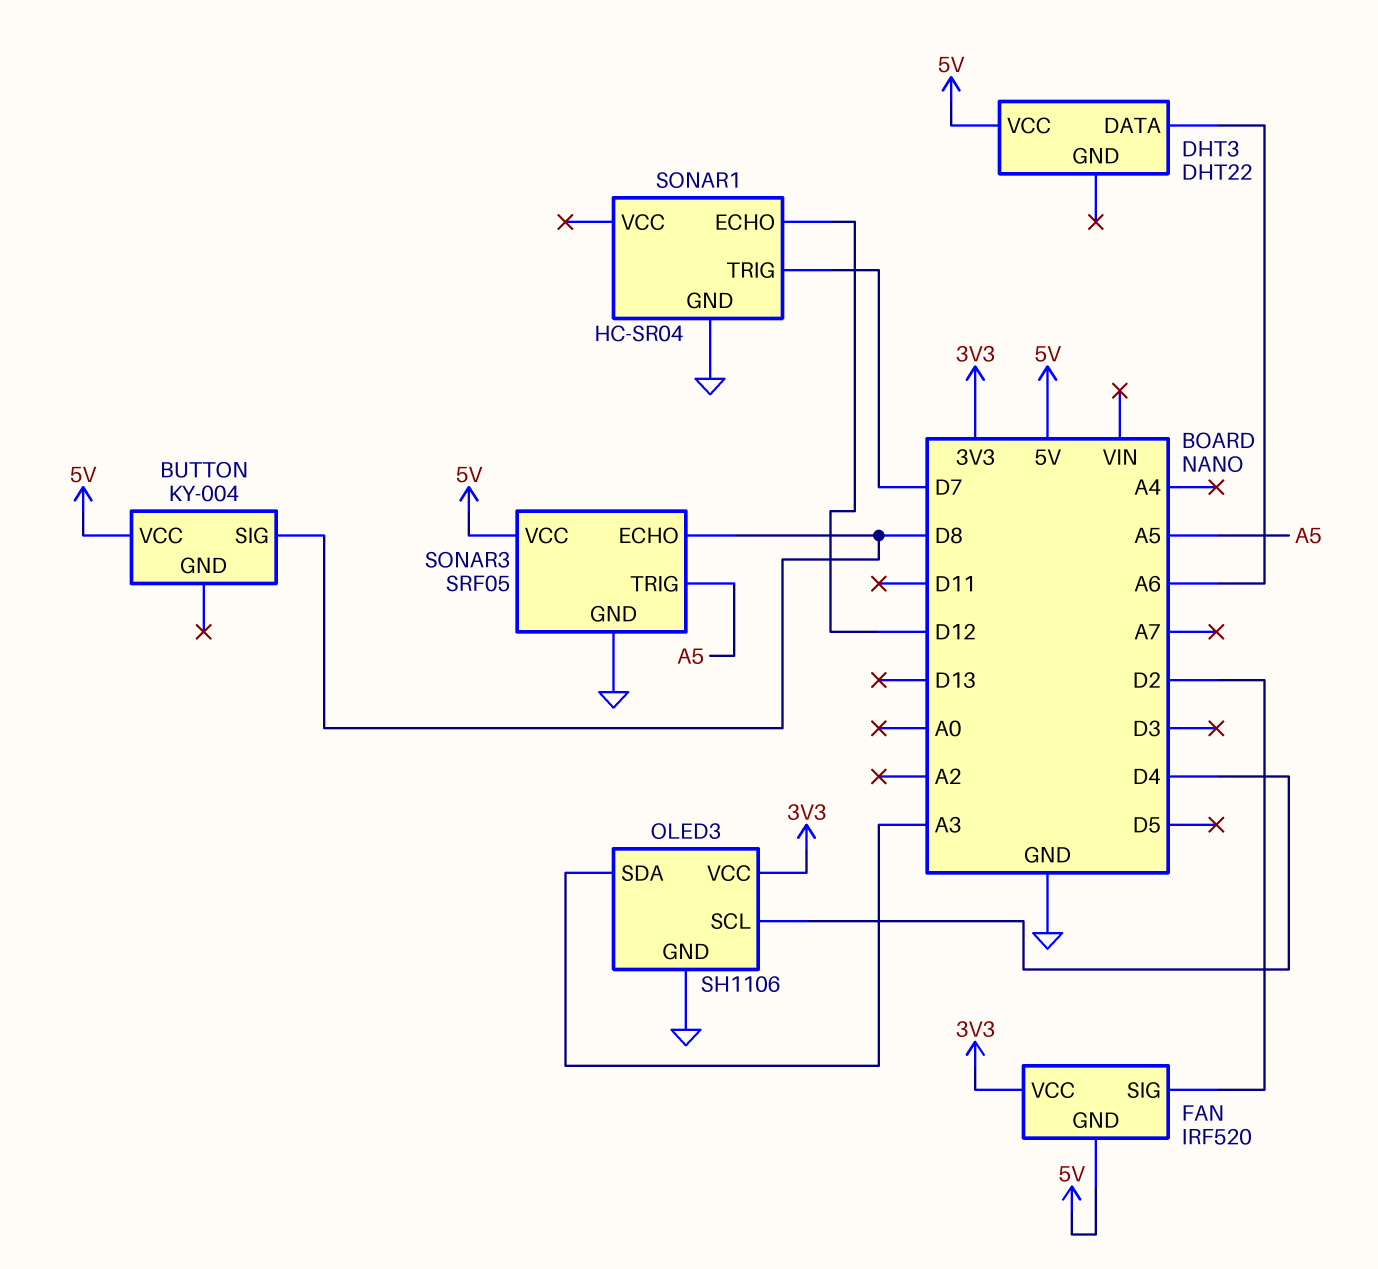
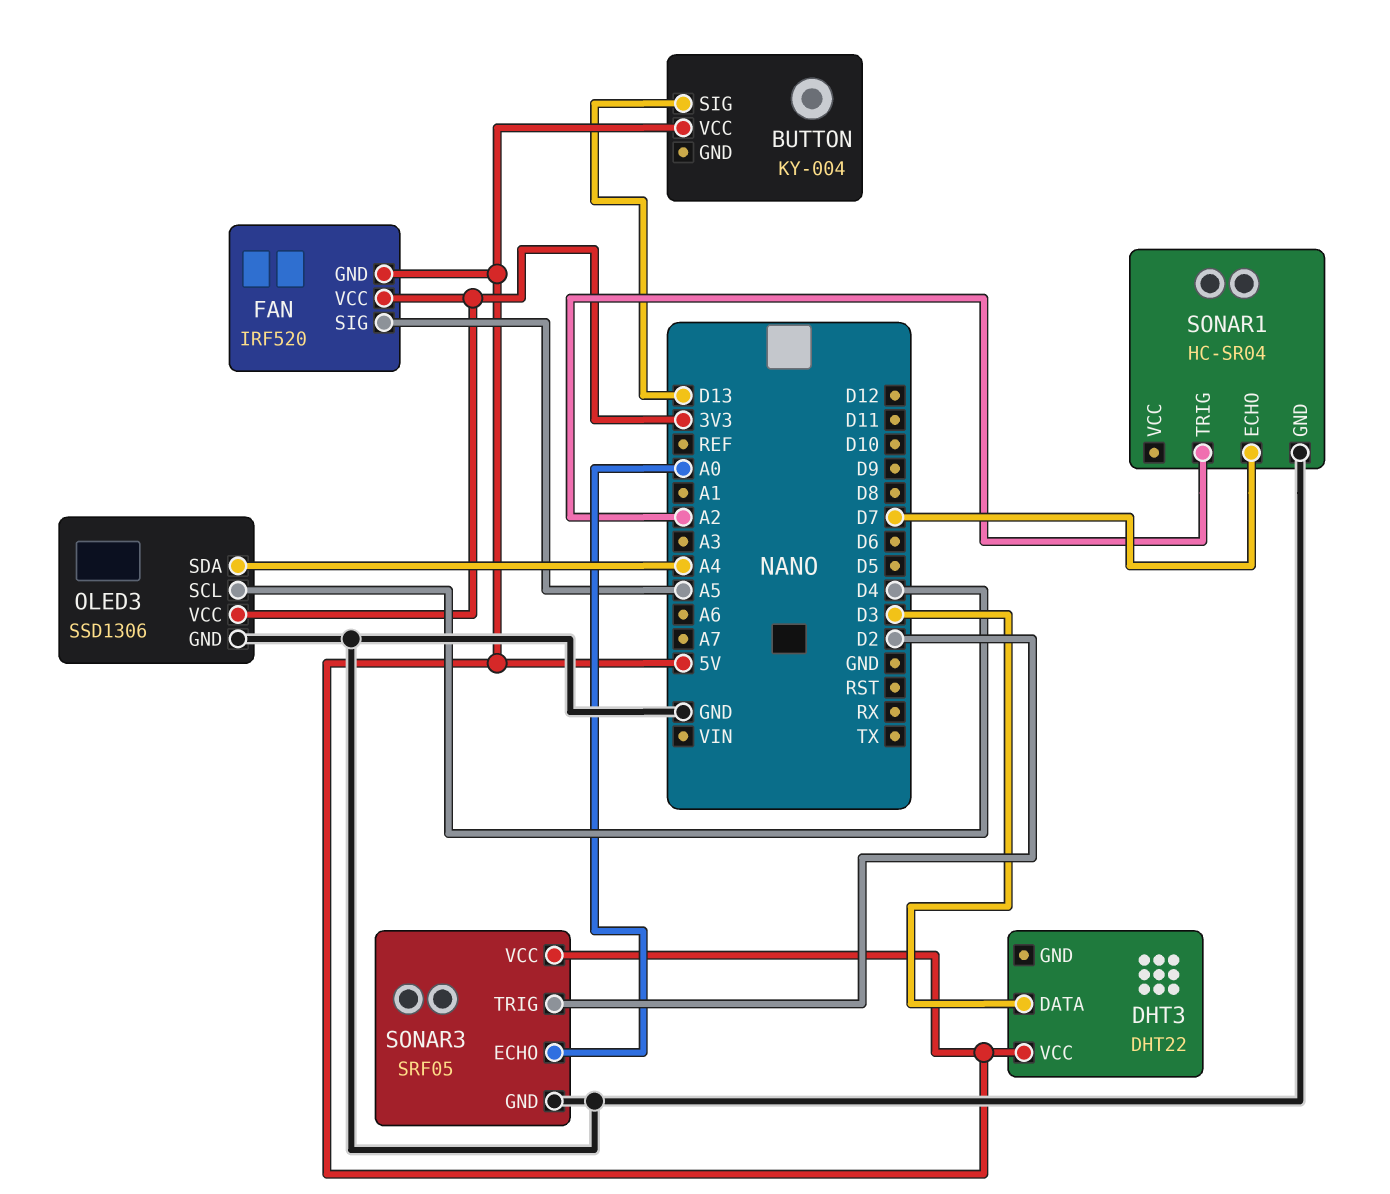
BUTTON pin SIG: D8 -> D13
DHT3 pin DATA: A6 -> D3
FAN pin SIG: D2 -> A5
OLED3: SH1106 -> SSD1306
OLED3 pin SDA: A3 -> A4
SONAR1 pin ECHO: D12 -> D7
SONAR1 pin TRIG: D7 -> A2
SONAR3 pin ECHO: D8 -> A0
SONAR3 pin TRIG: A5 -> D2

